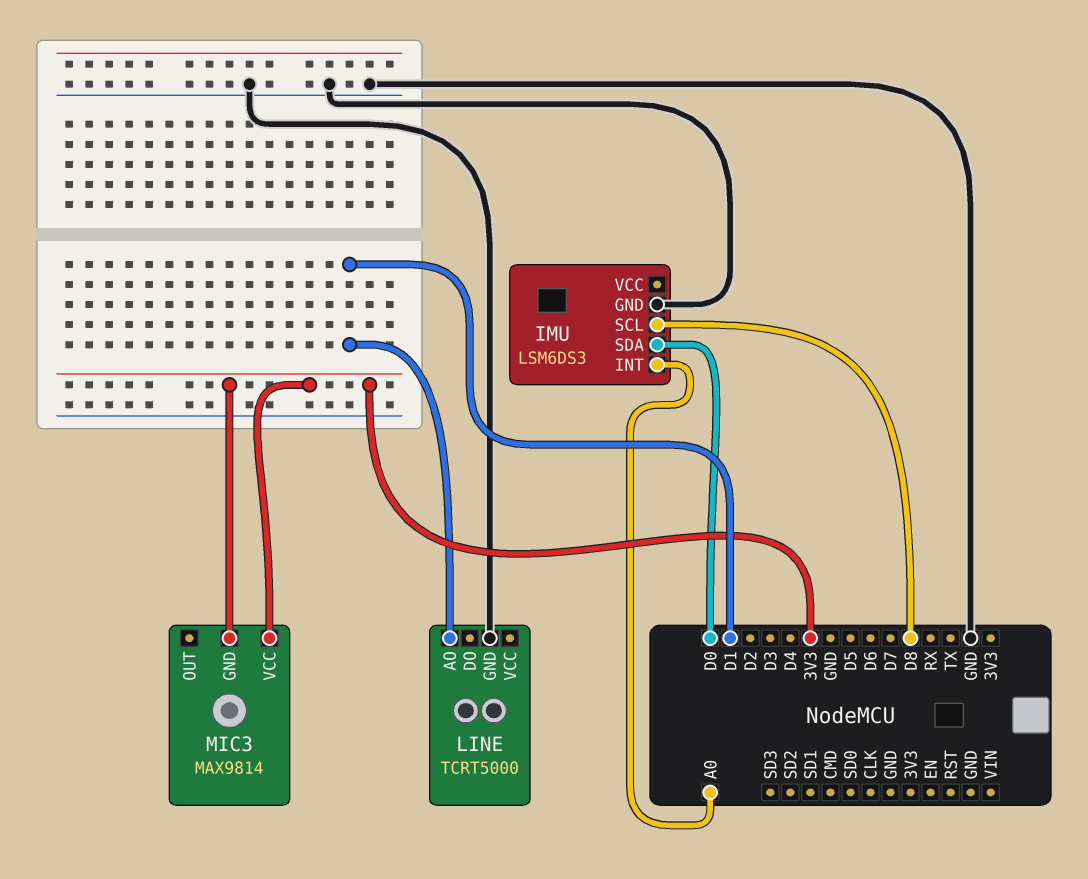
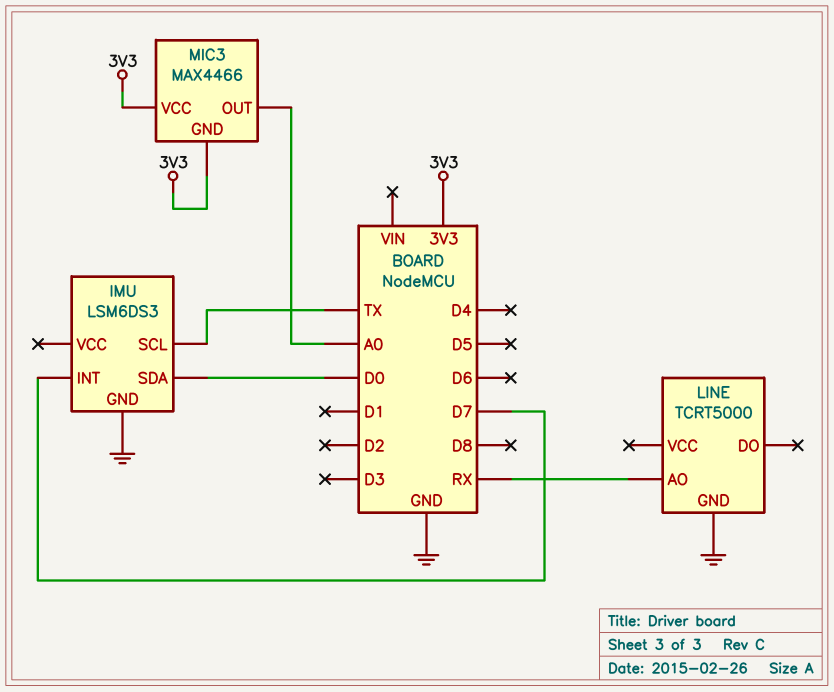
IMU pin INT: A0 -> D7
IMU pin SCL: D8 -> TX
LINE pin AO: D1 -> RX
MIC3: MAX9814 -> MAX4466
MIC3 pin OUT: none -> A0

